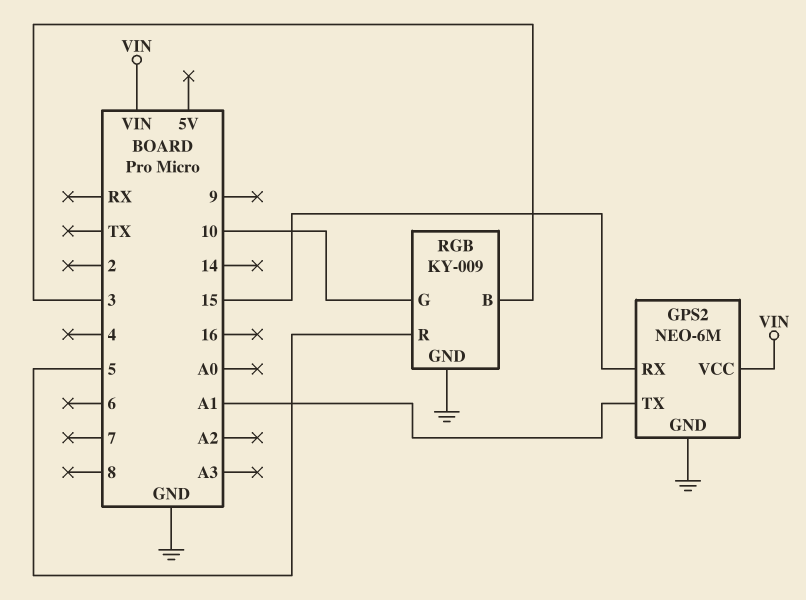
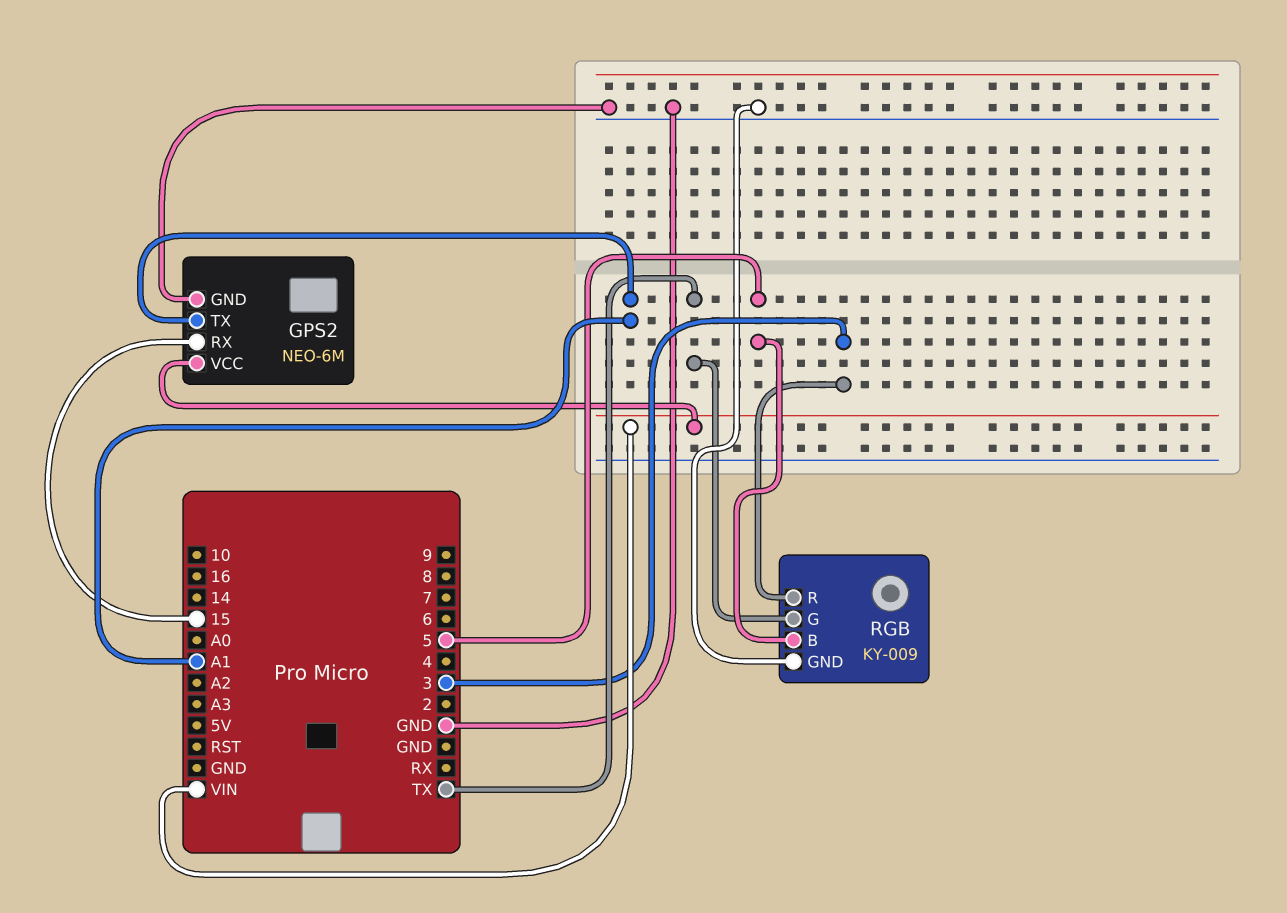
RGB pin B: 3 -> 5
RGB pin G: 10 -> TX
RGB pin R: 5 -> 3

